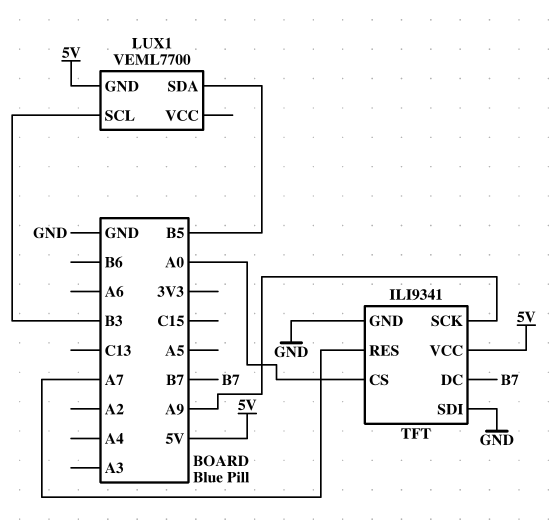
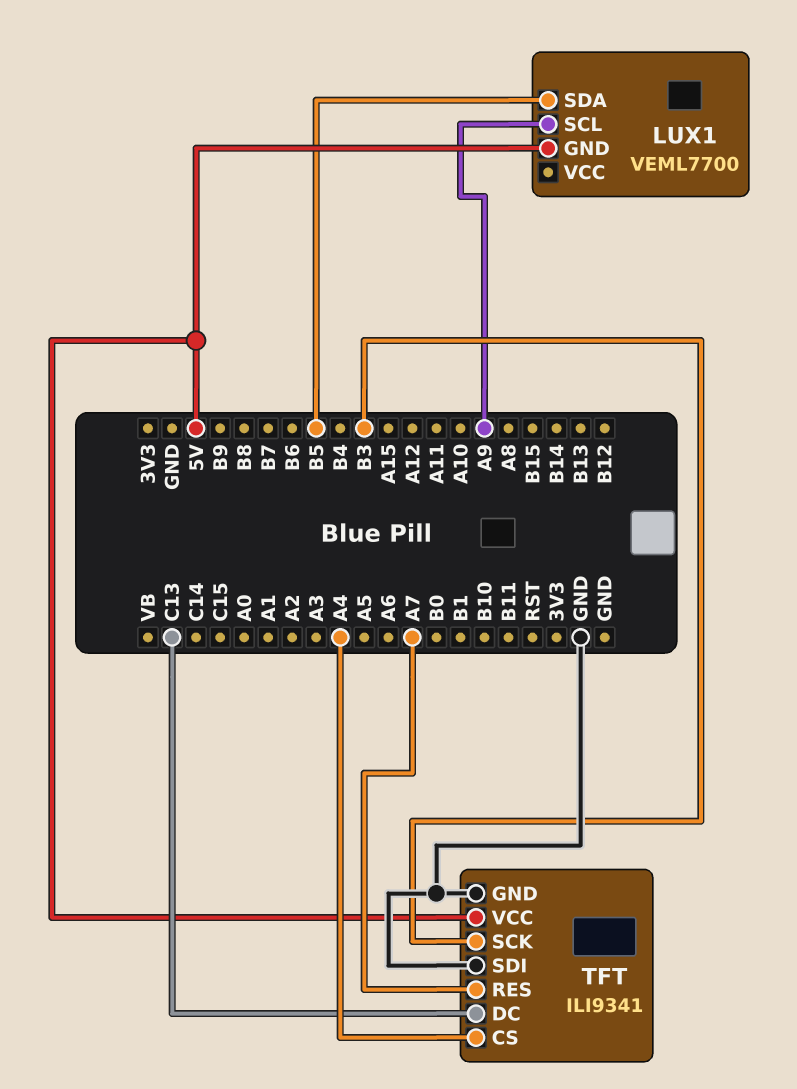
LUX1 pin SCL: B3 -> A9
TFT pin CS: A0 -> A4
TFT pin DC: B7 -> C13
TFT pin SCK: A9 -> B3

